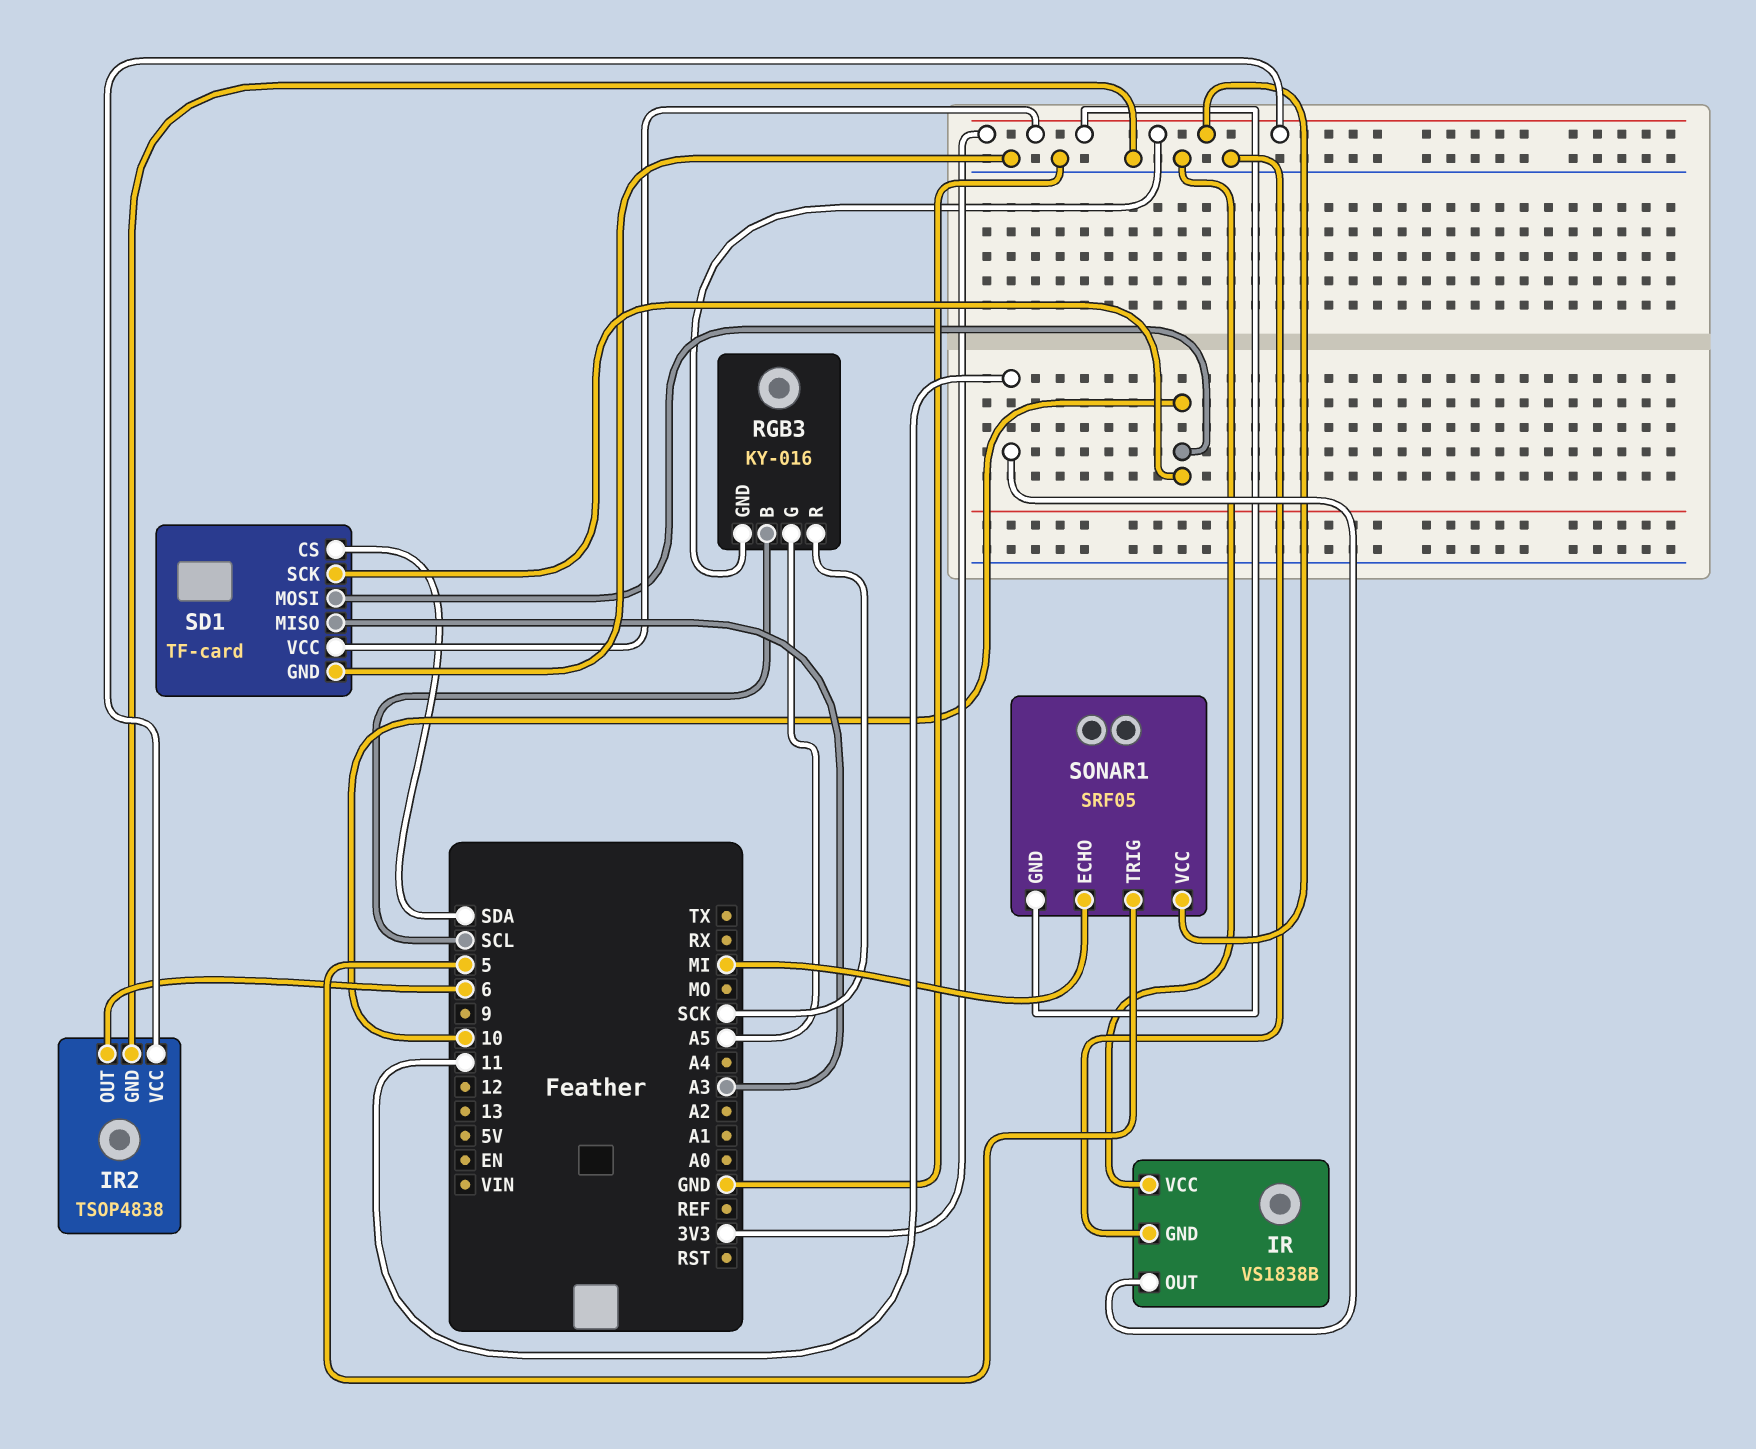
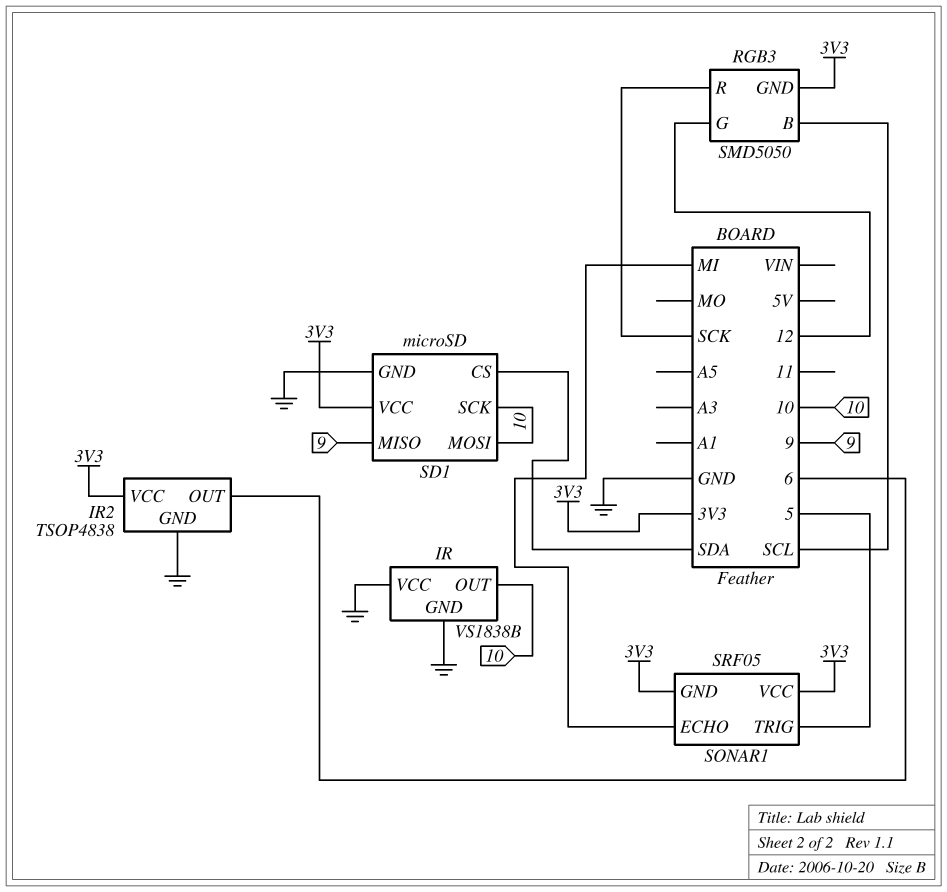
IR pin OUT: 11 -> 10
RGB3: KY-016 -> SMD5050
RGB3 pin G: A5 -> 12
SD1: TF-card -> microSD
SD1 pin MISO: A3 -> 9

